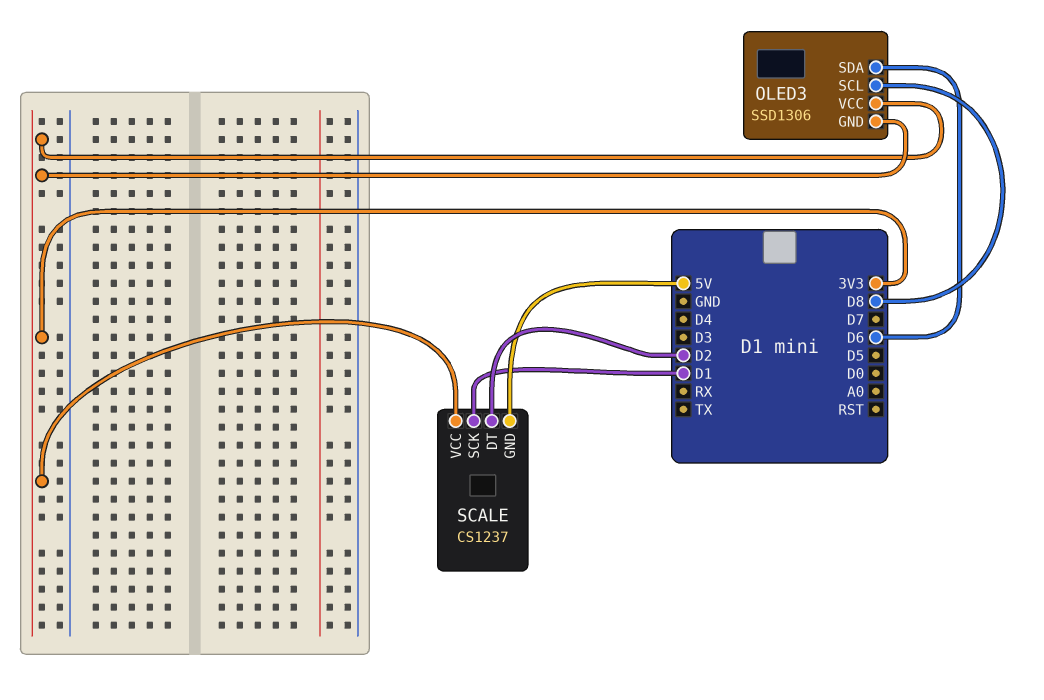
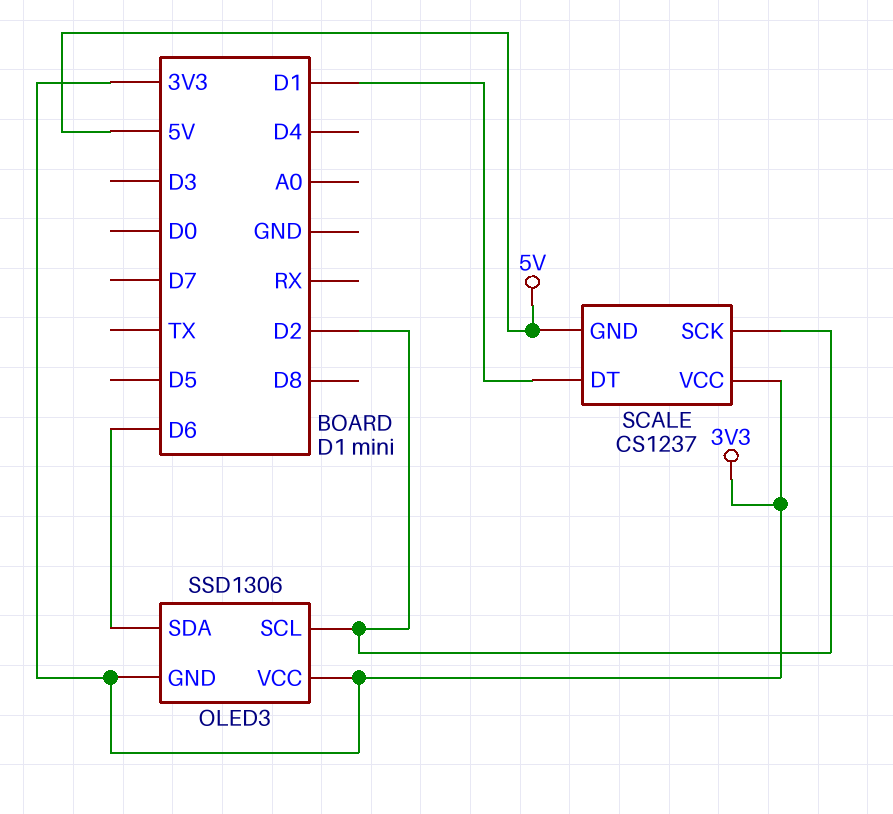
OLED3 pin SCL: D8 -> D2
SCALE pin DT: D2 -> D1
SCALE pin SCK: D1 -> D2

